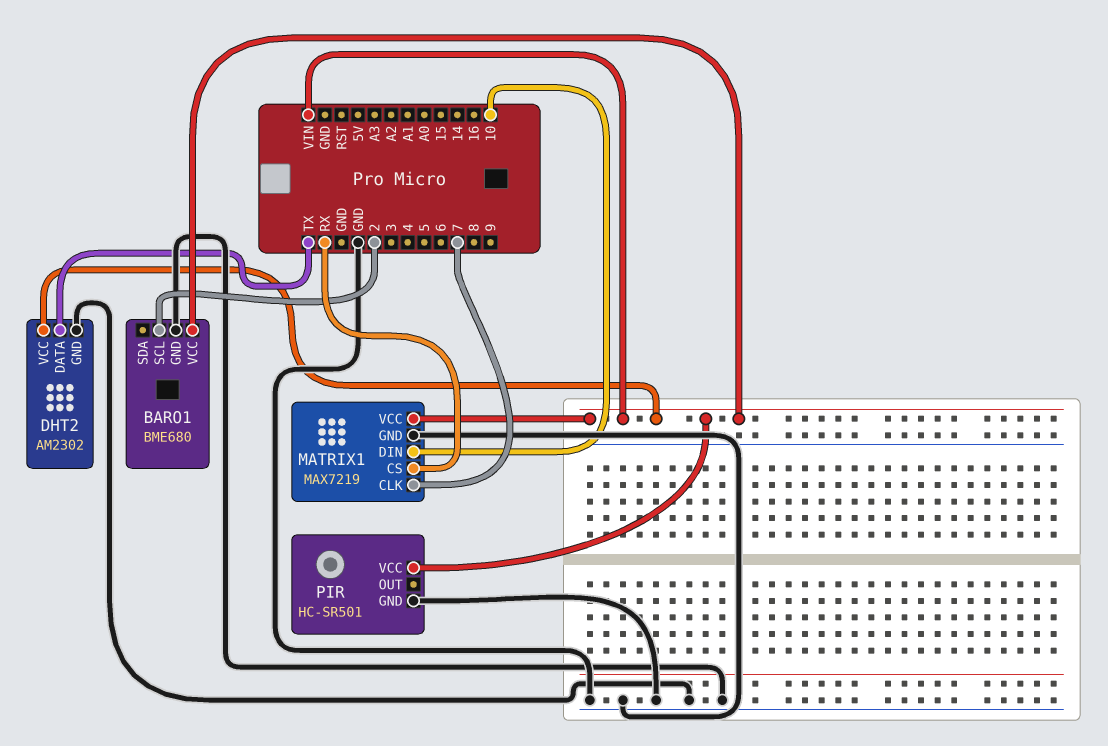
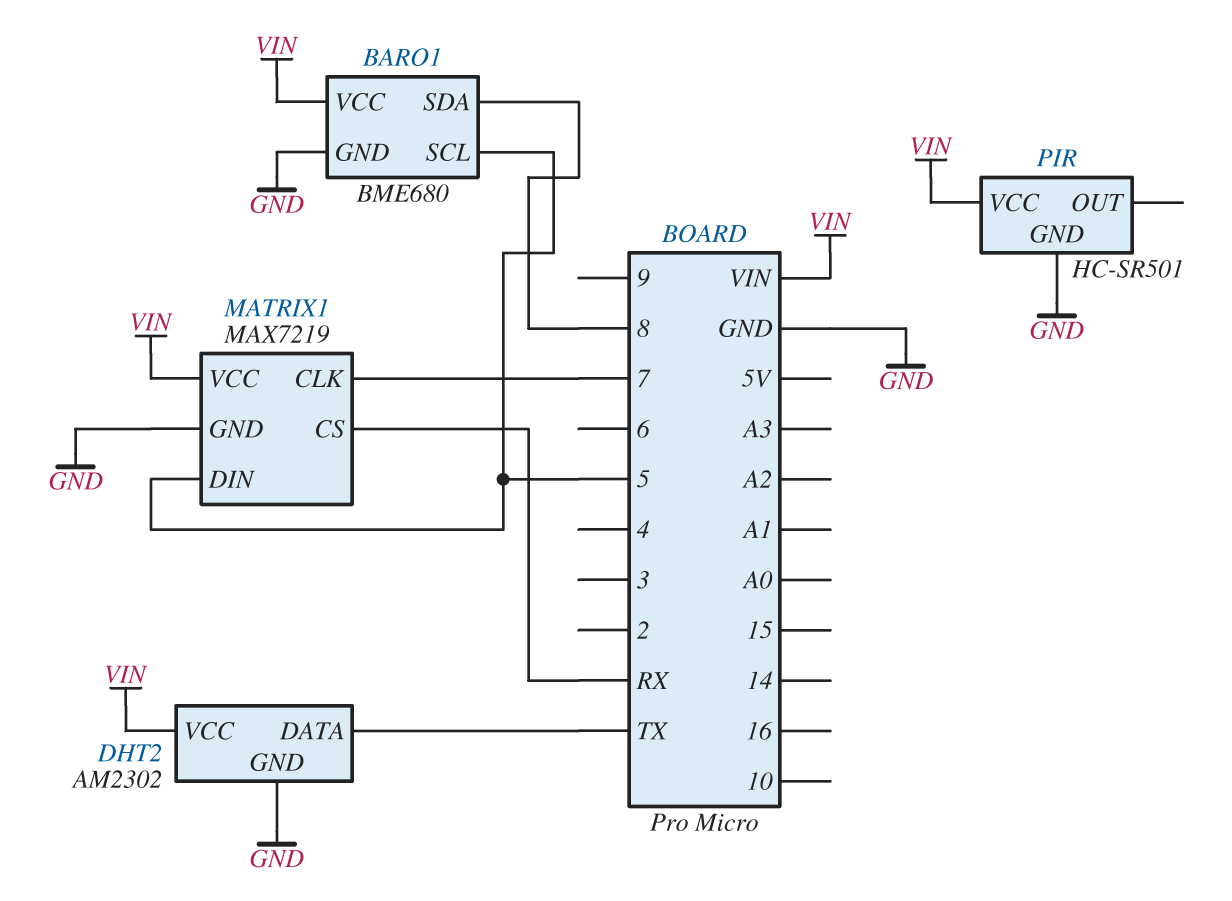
BARO1 pin SCL: 2 -> 5
BARO1 pin SDA: none -> 8
MATRIX1 pin DIN: 10 -> 5

